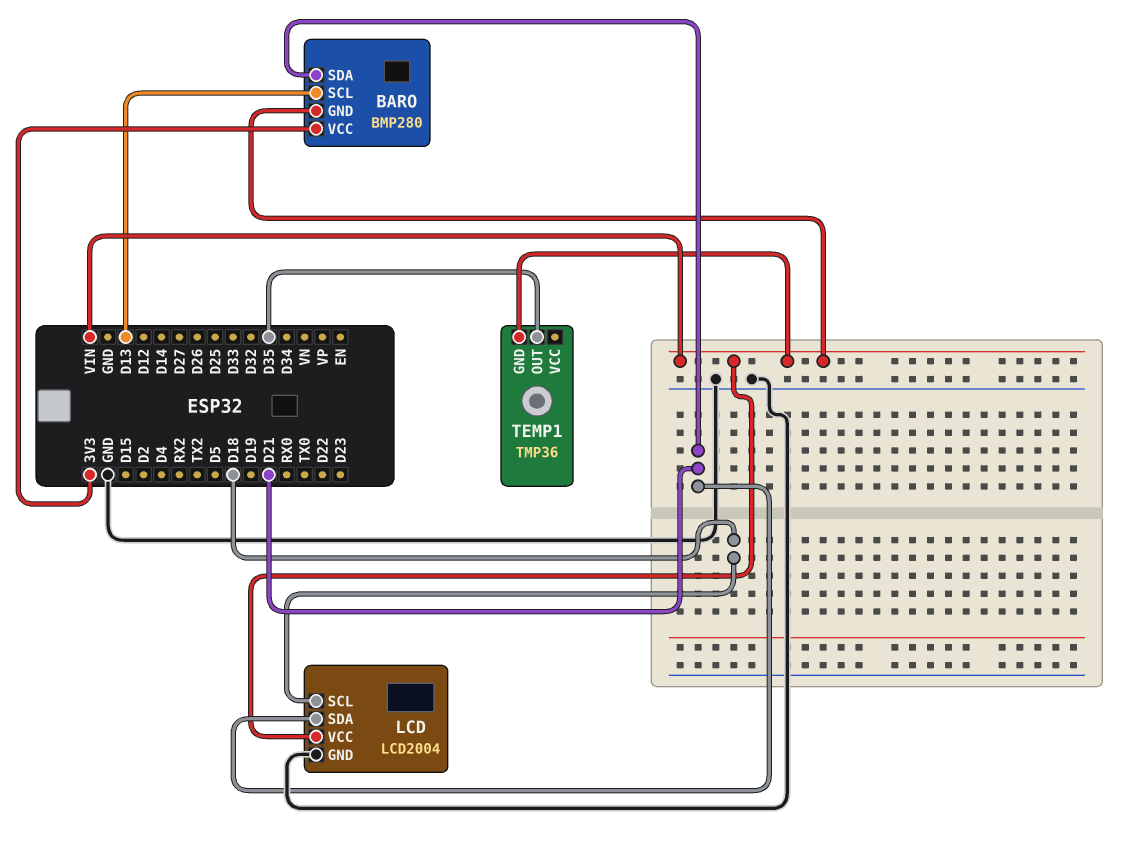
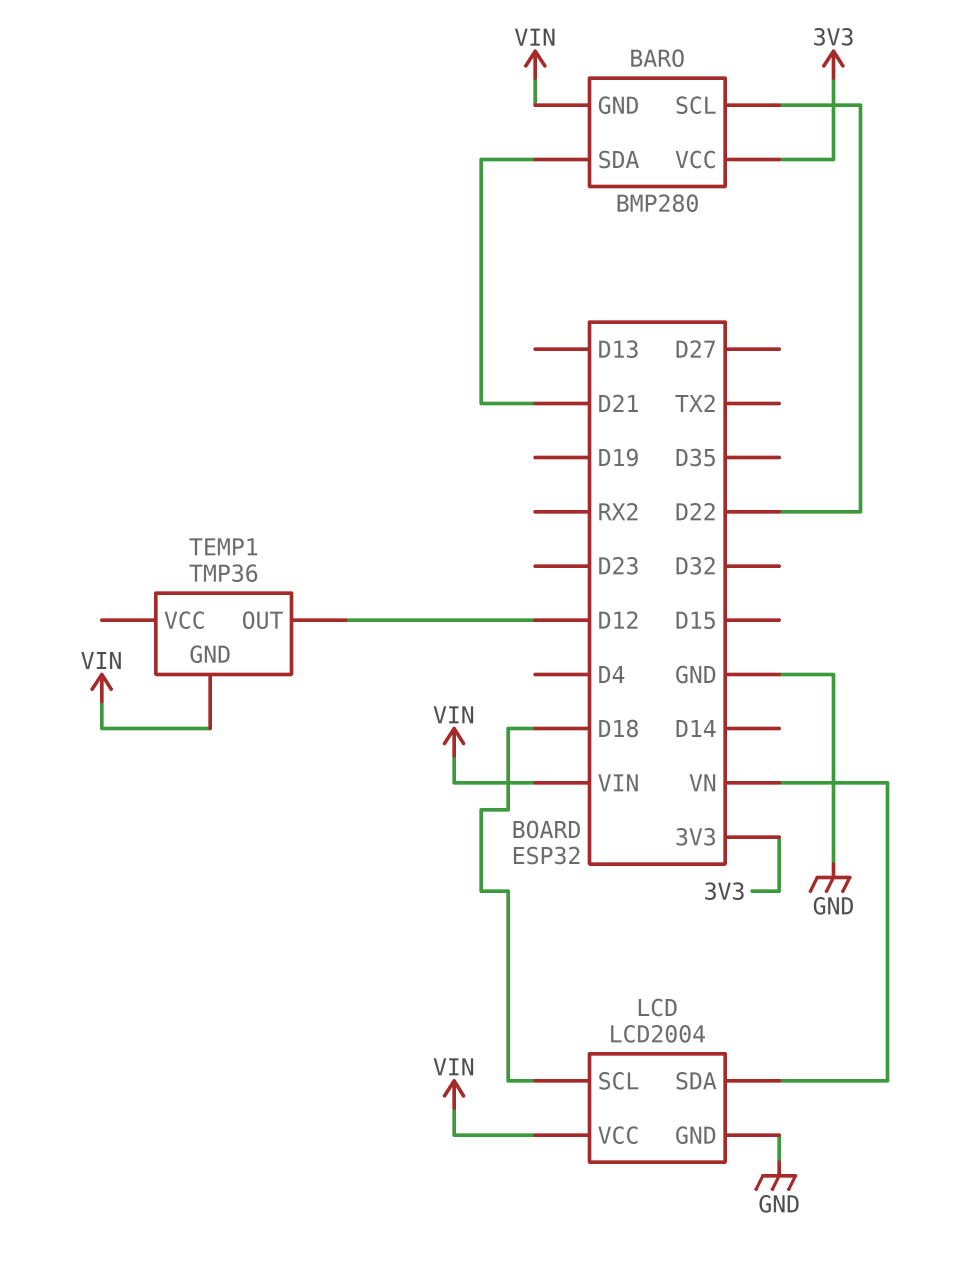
BARO pin SCL: D13 -> D22
LCD pin SDA: D21 -> VN
TEMP1 pin OUT: D35 -> D12

